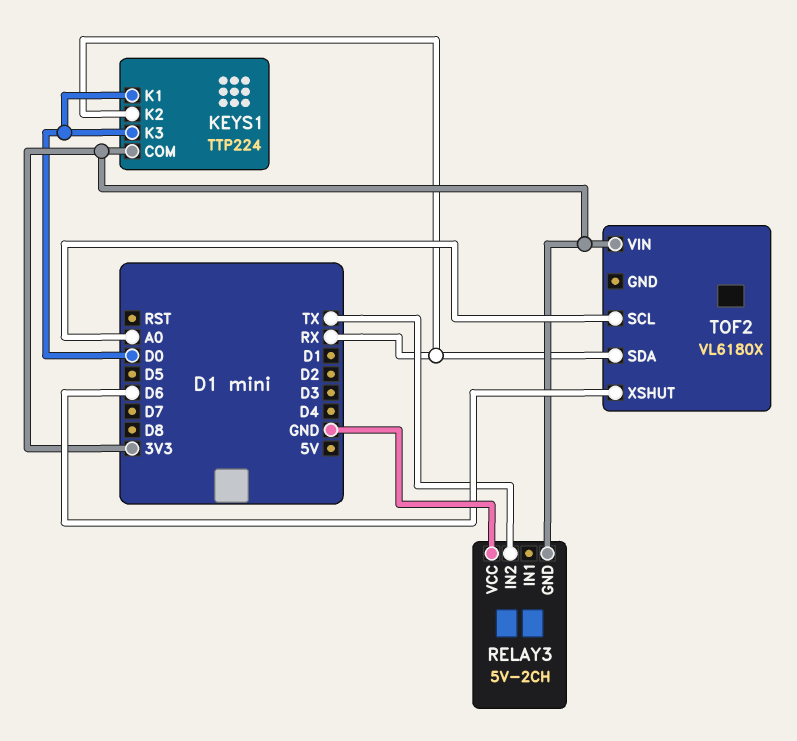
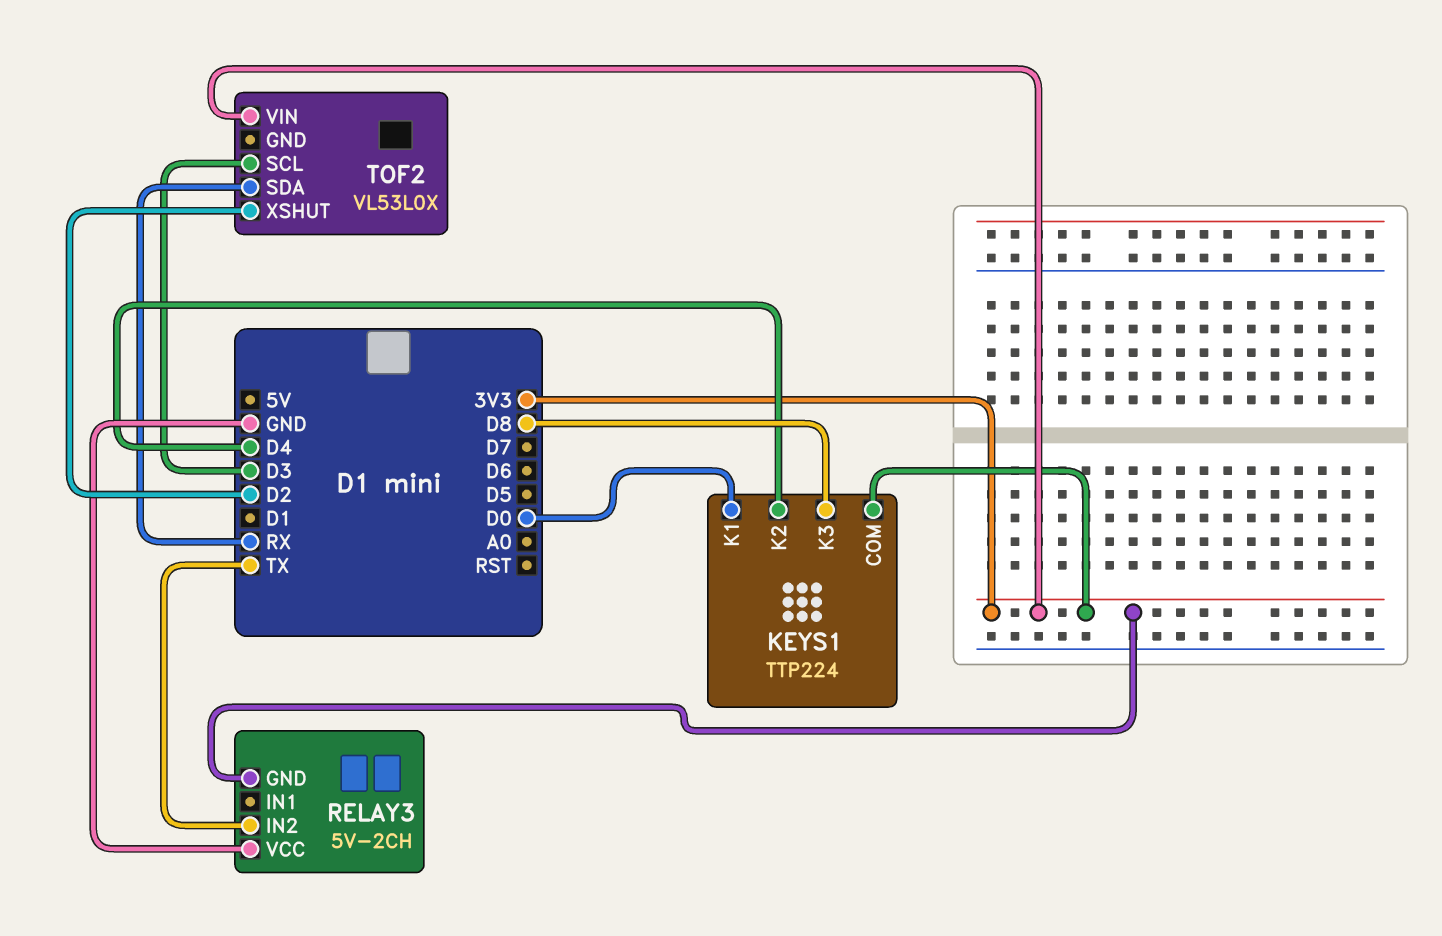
KEYS1 pin K2: RX -> D4
KEYS1 pin K3: D0 -> D8
TOF2: VL6180X -> VL53L0X
TOF2 pin SCL: A0 -> D3
TOF2 pin XSHUT: D6 -> D2

